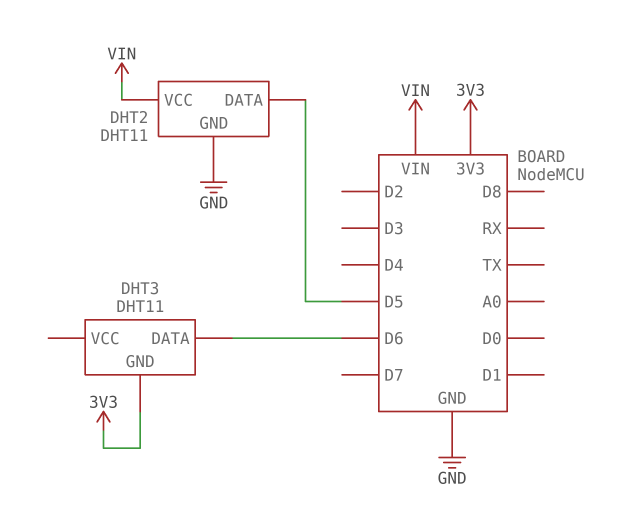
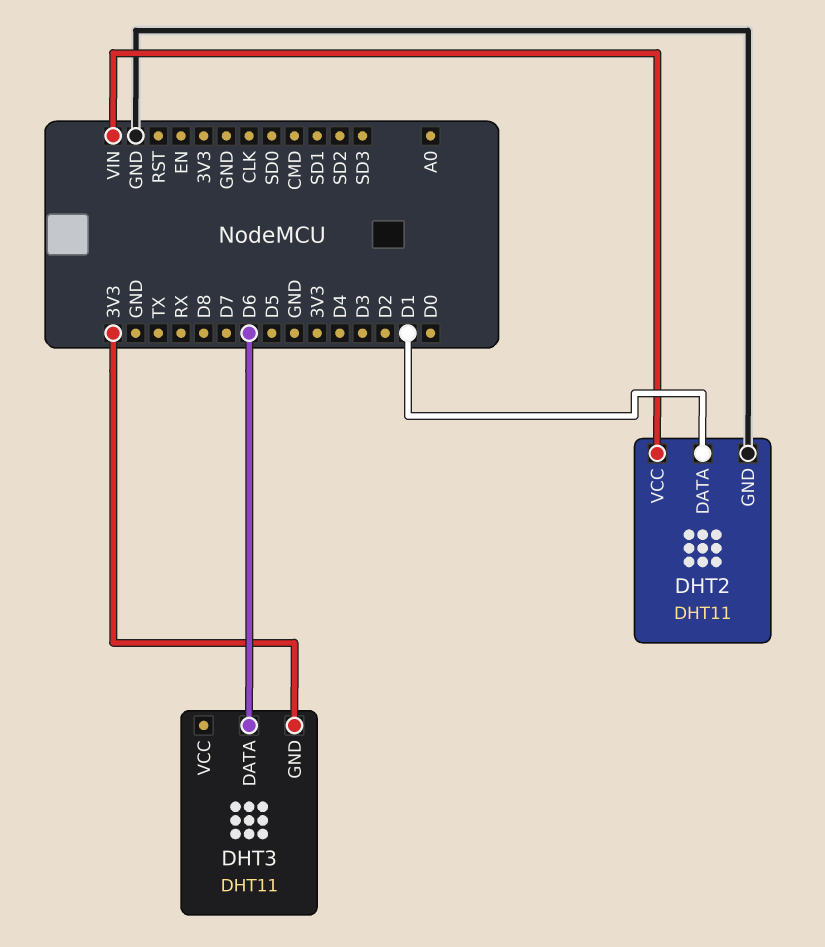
DHT2 pin DATA: D5 -> D1

